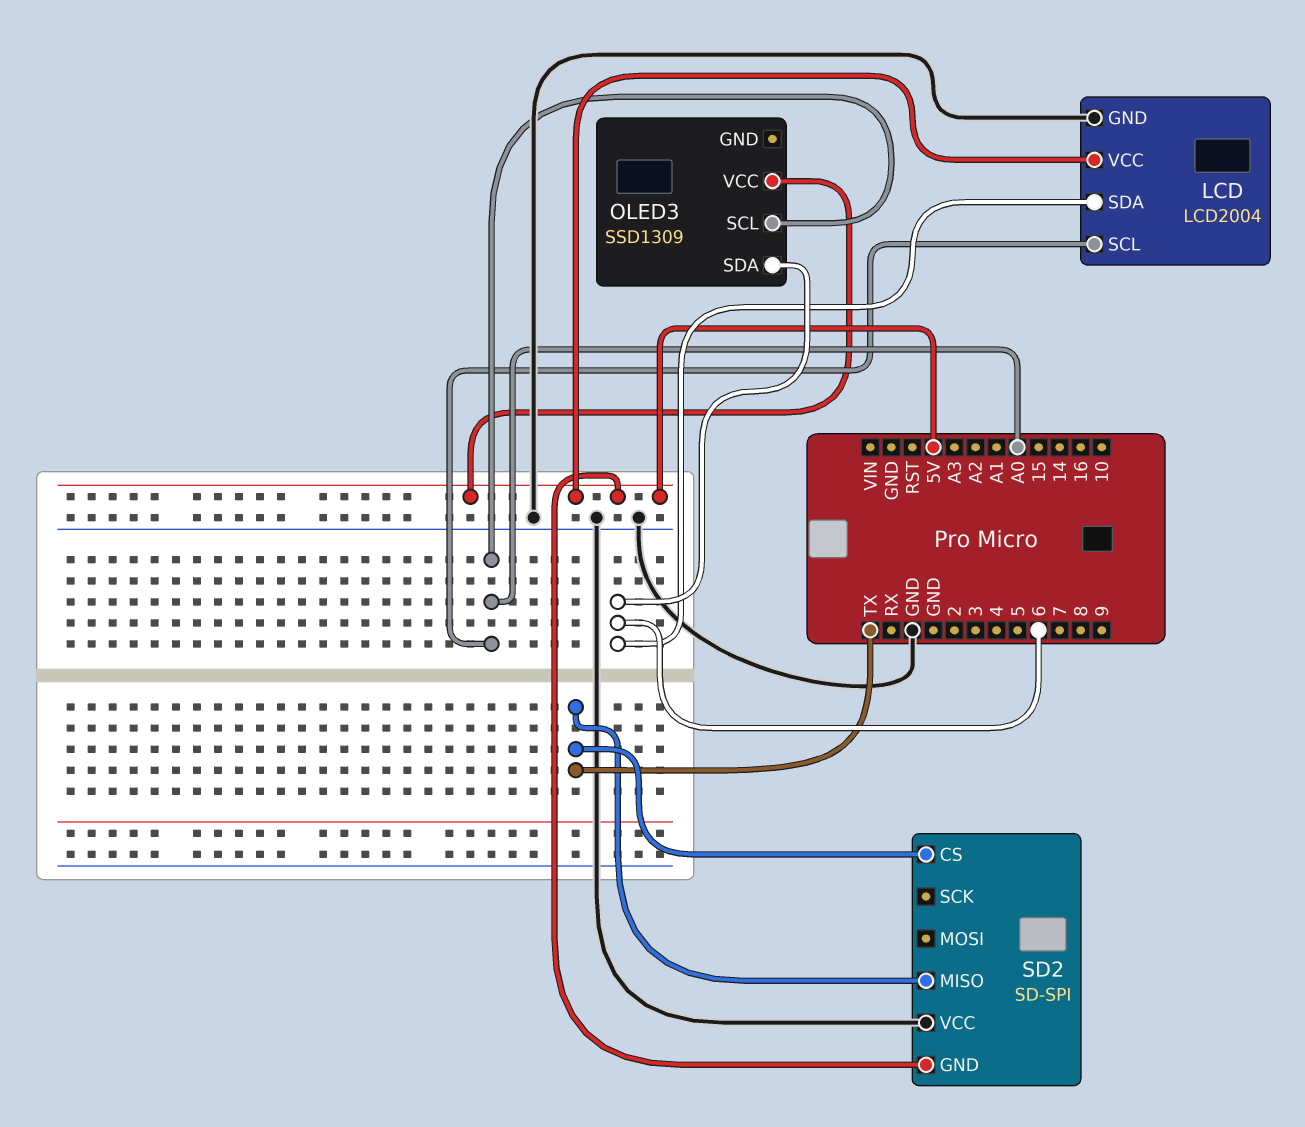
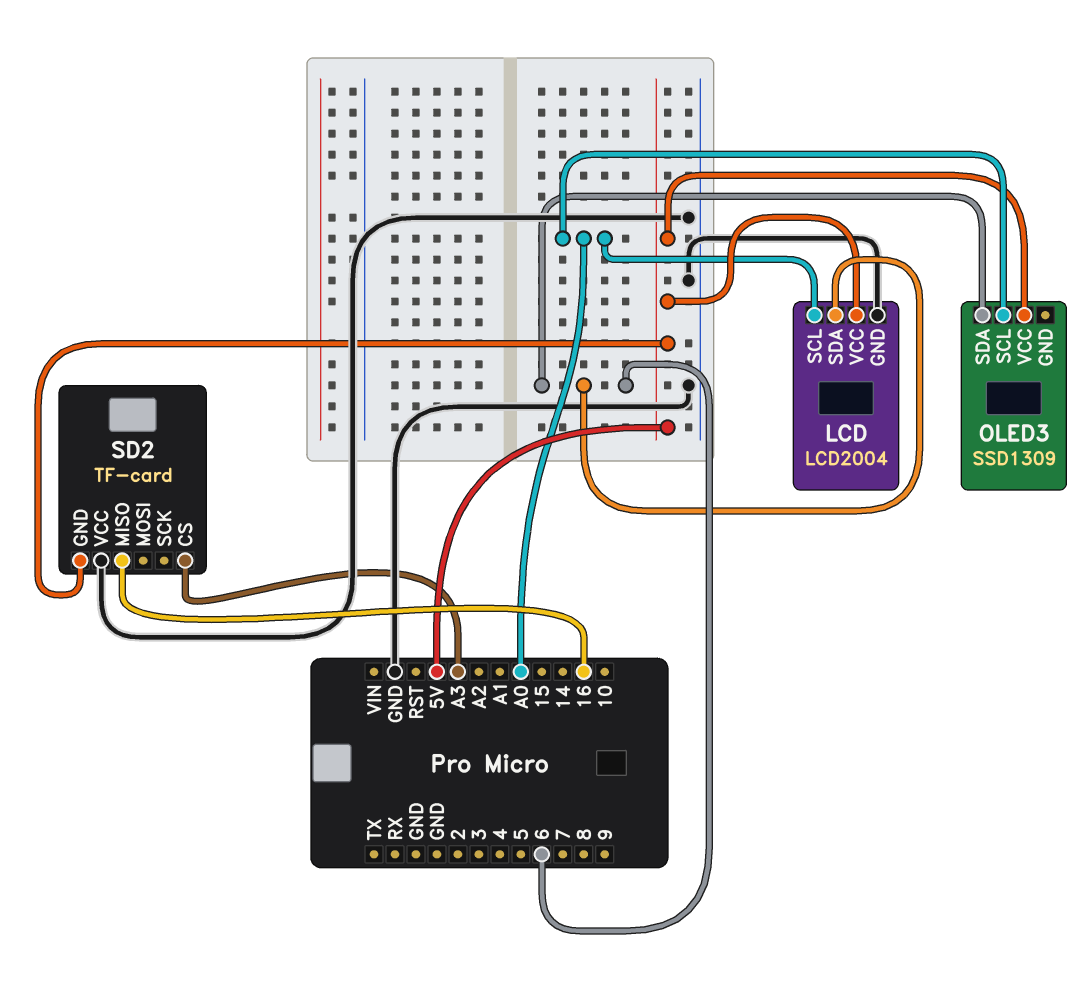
SD2: SD-SPI -> TF-card
SD2 pin CS: TX -> A3
SD2 pin MISO: TX -> 16

